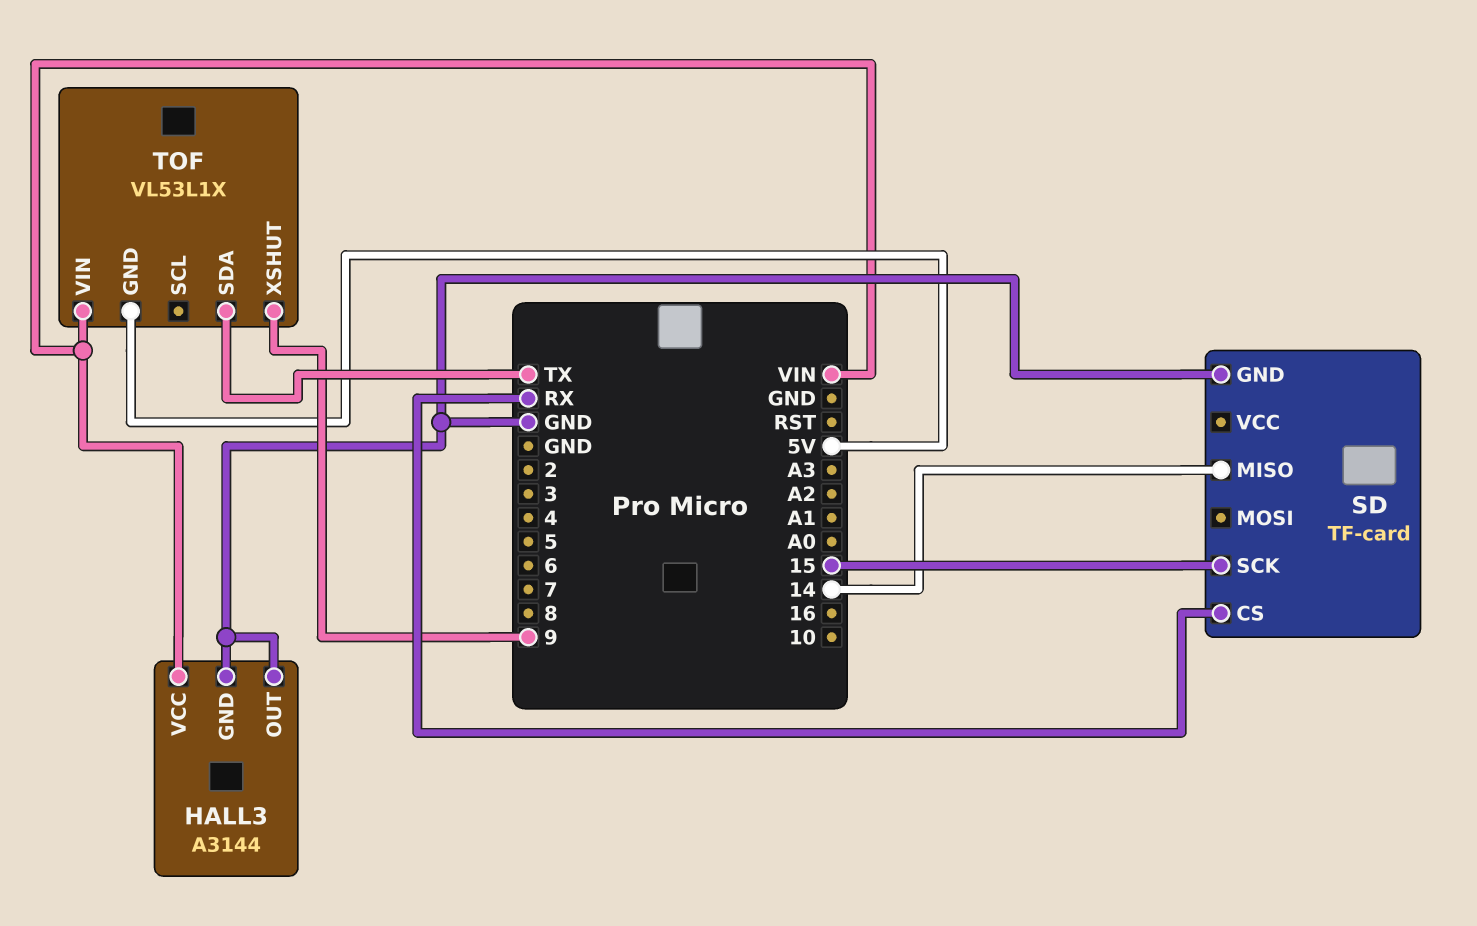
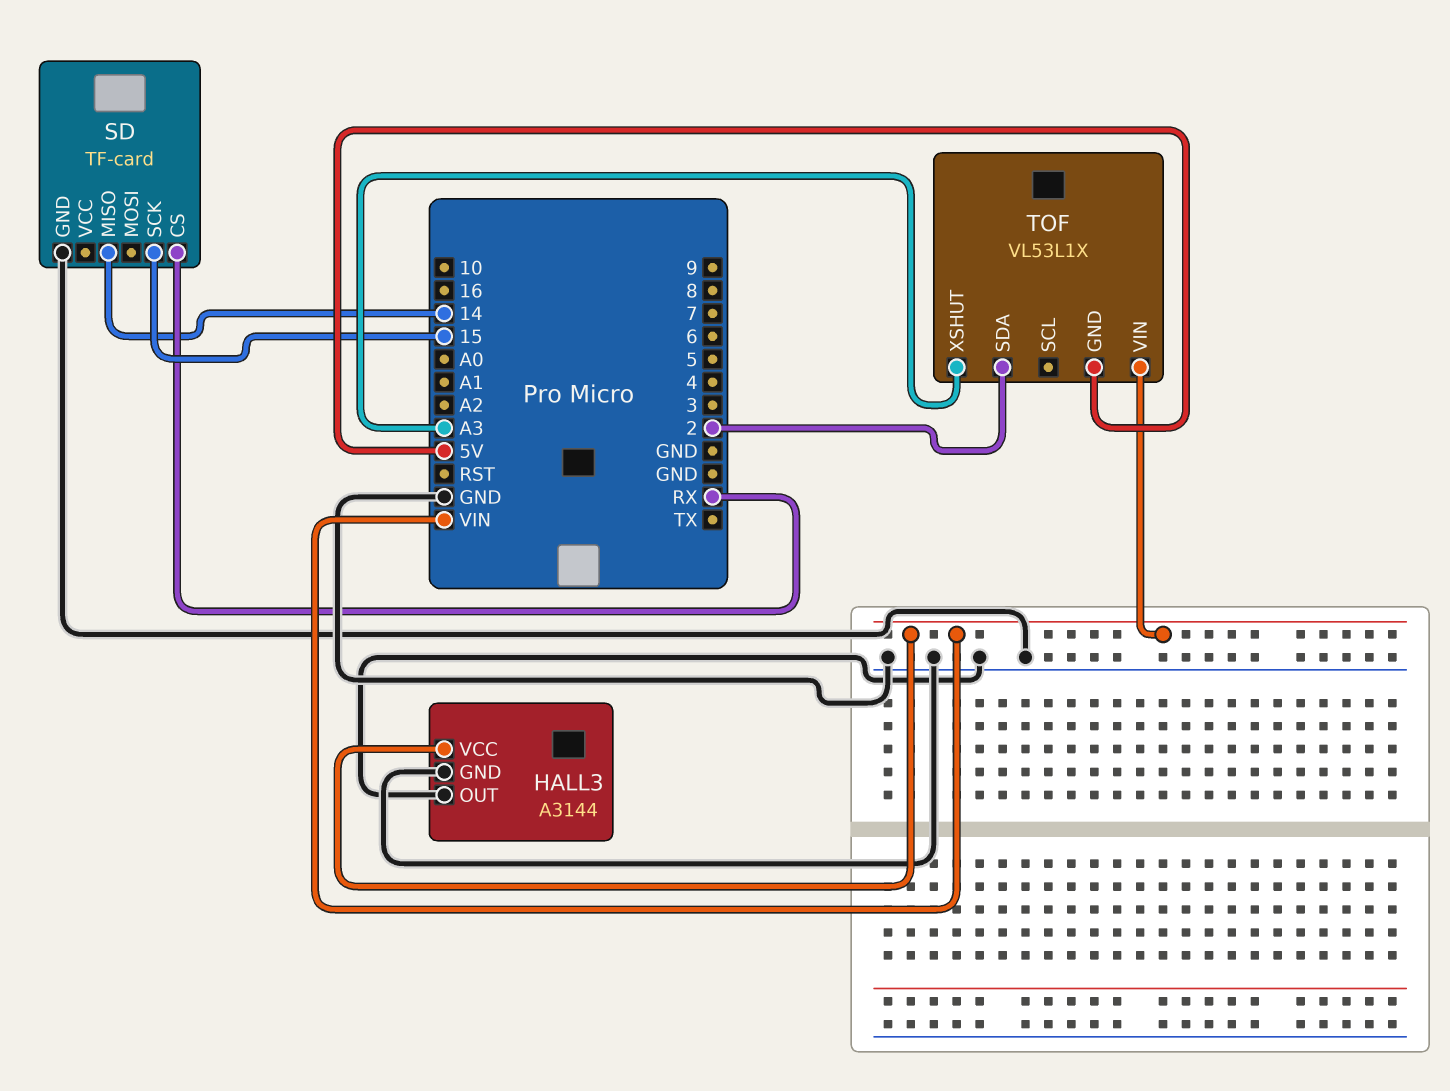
TOF pin SDA: TX -> 2
TOF pin XSHUT: 9 -> A3

